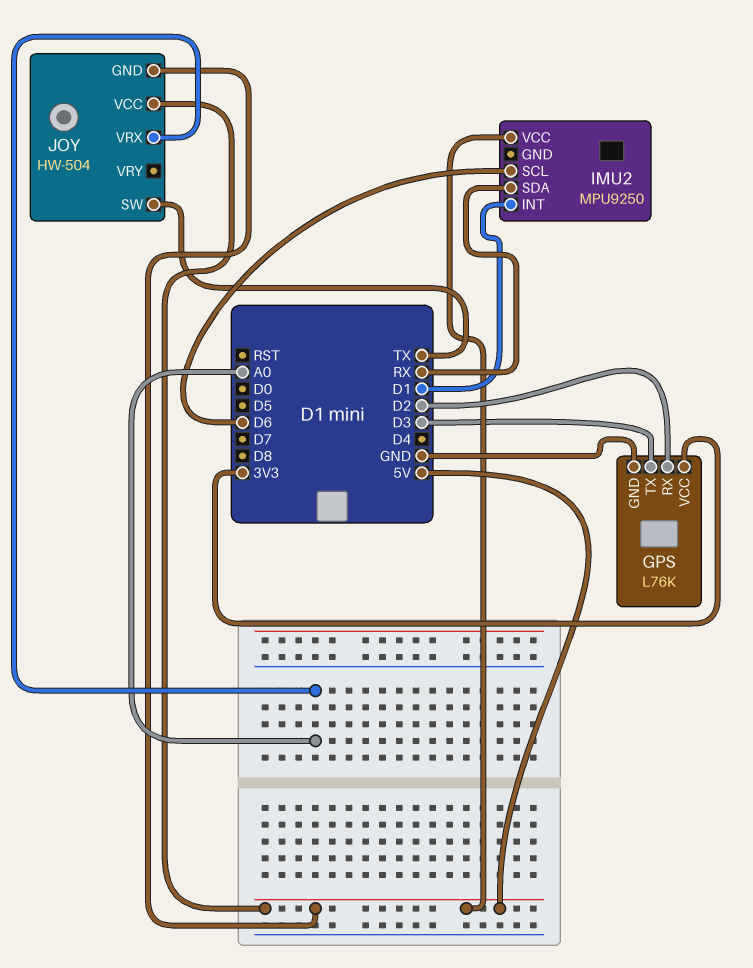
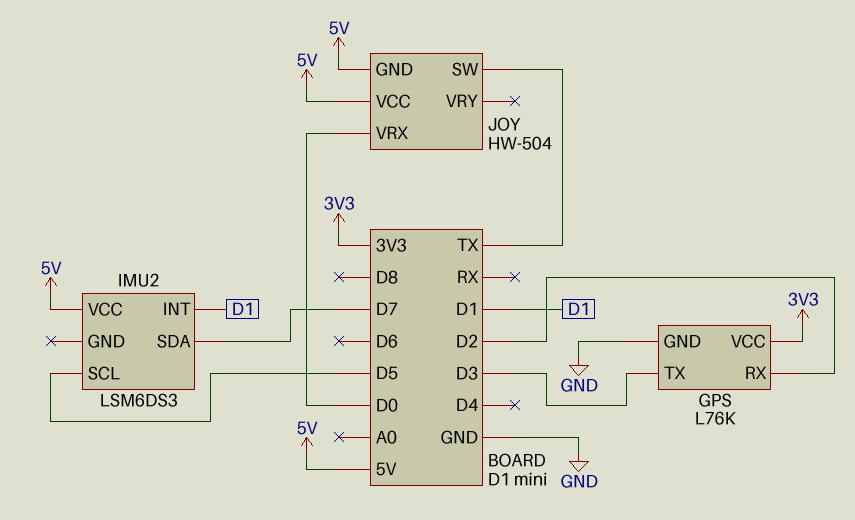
IMU2: MPU9250 -> LSM6DS3
IMU2 pin SCL: D6 -> D5
IMU2 pin SDA: RX -> D7
JOY pin VRX: A0 -> D0

